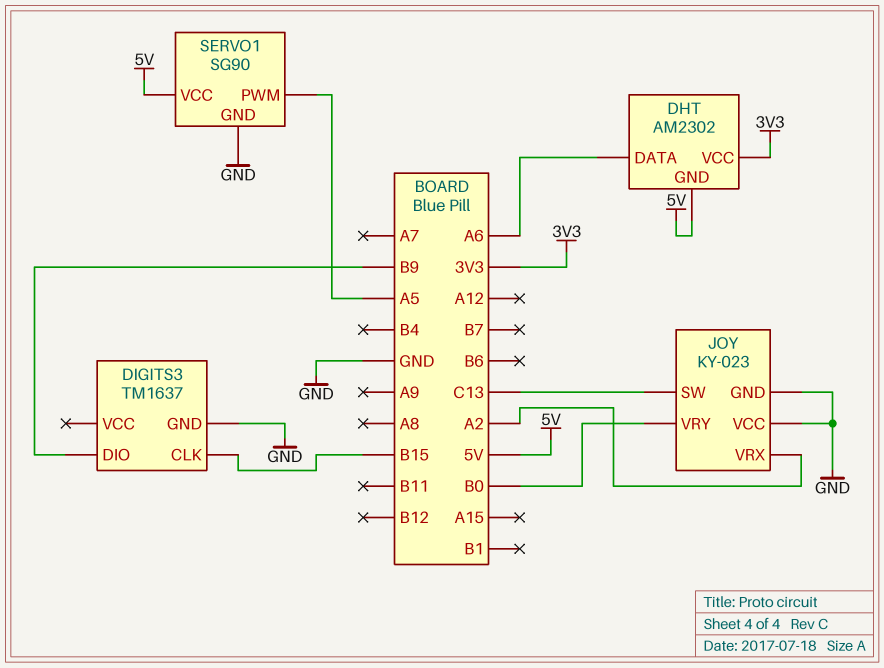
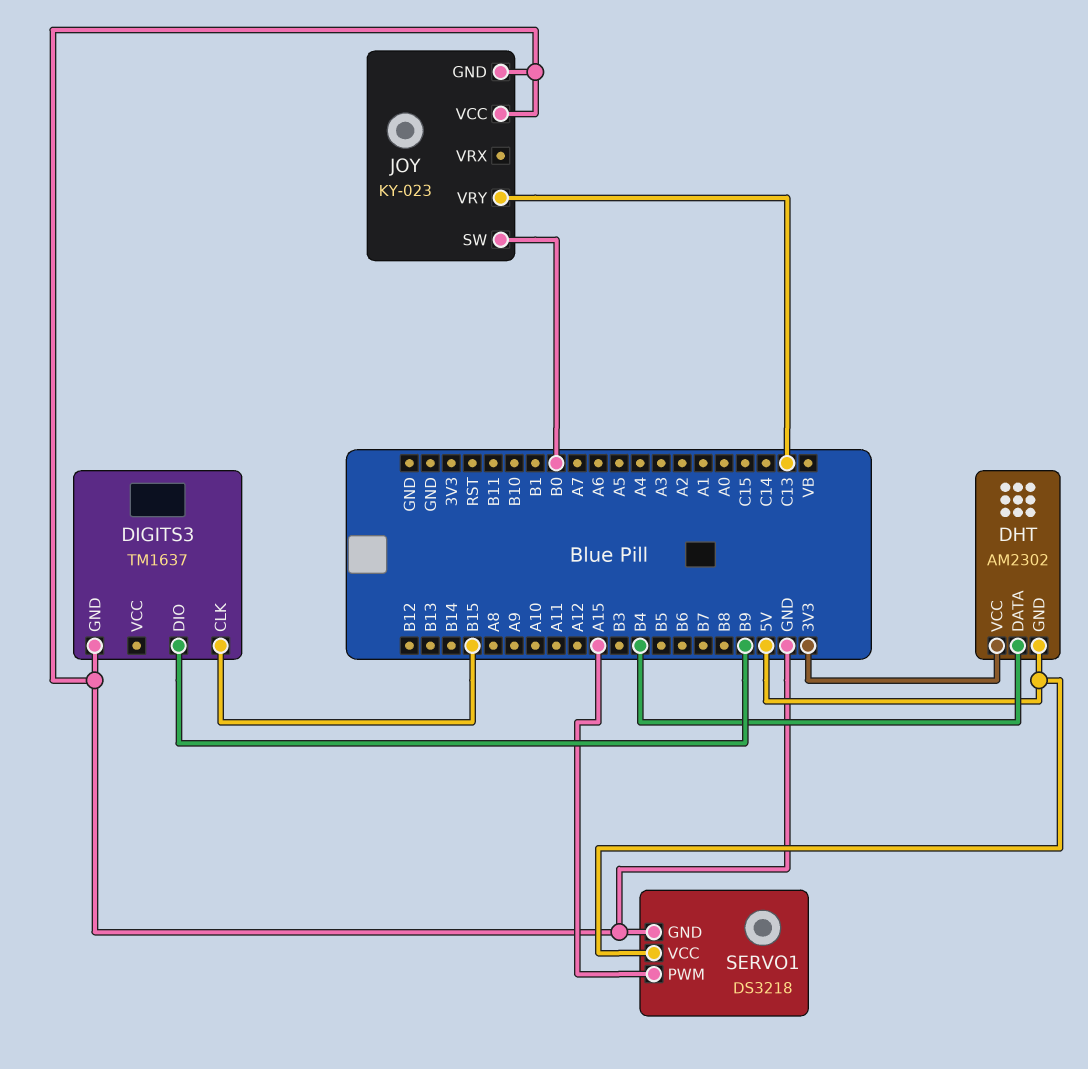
DHT pin DATA: A6 -> B4
JOY pin SW: C13 -> B0
JOY pin VRX: A2 -> none
JOY pin VRY: B0 -> C13
SERVO1: SG90 -> DS3218
SERVO1 pin PWM: A5 -> A15

